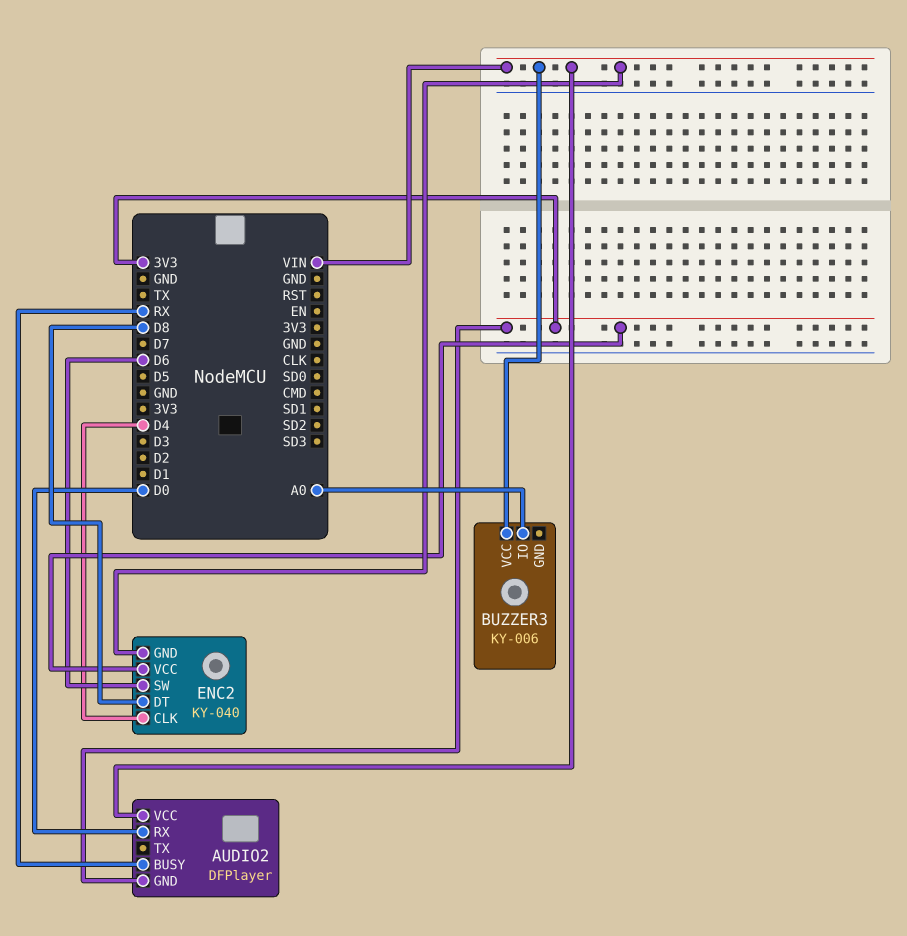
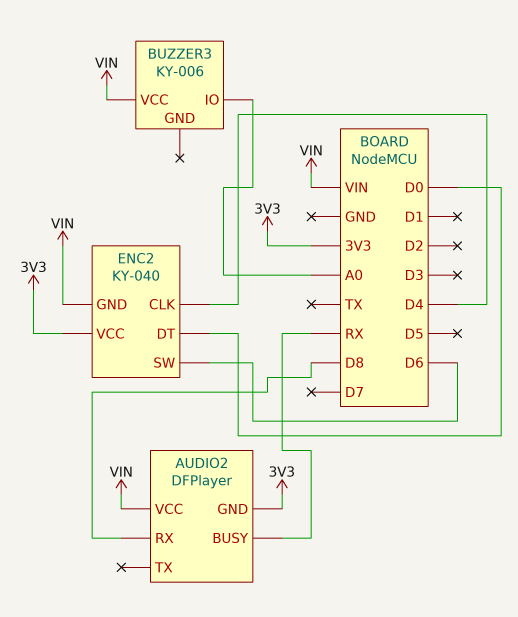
AUDIO2 pin RX: D0 -> D8
ENC2 pin DT: D8 -> D0

